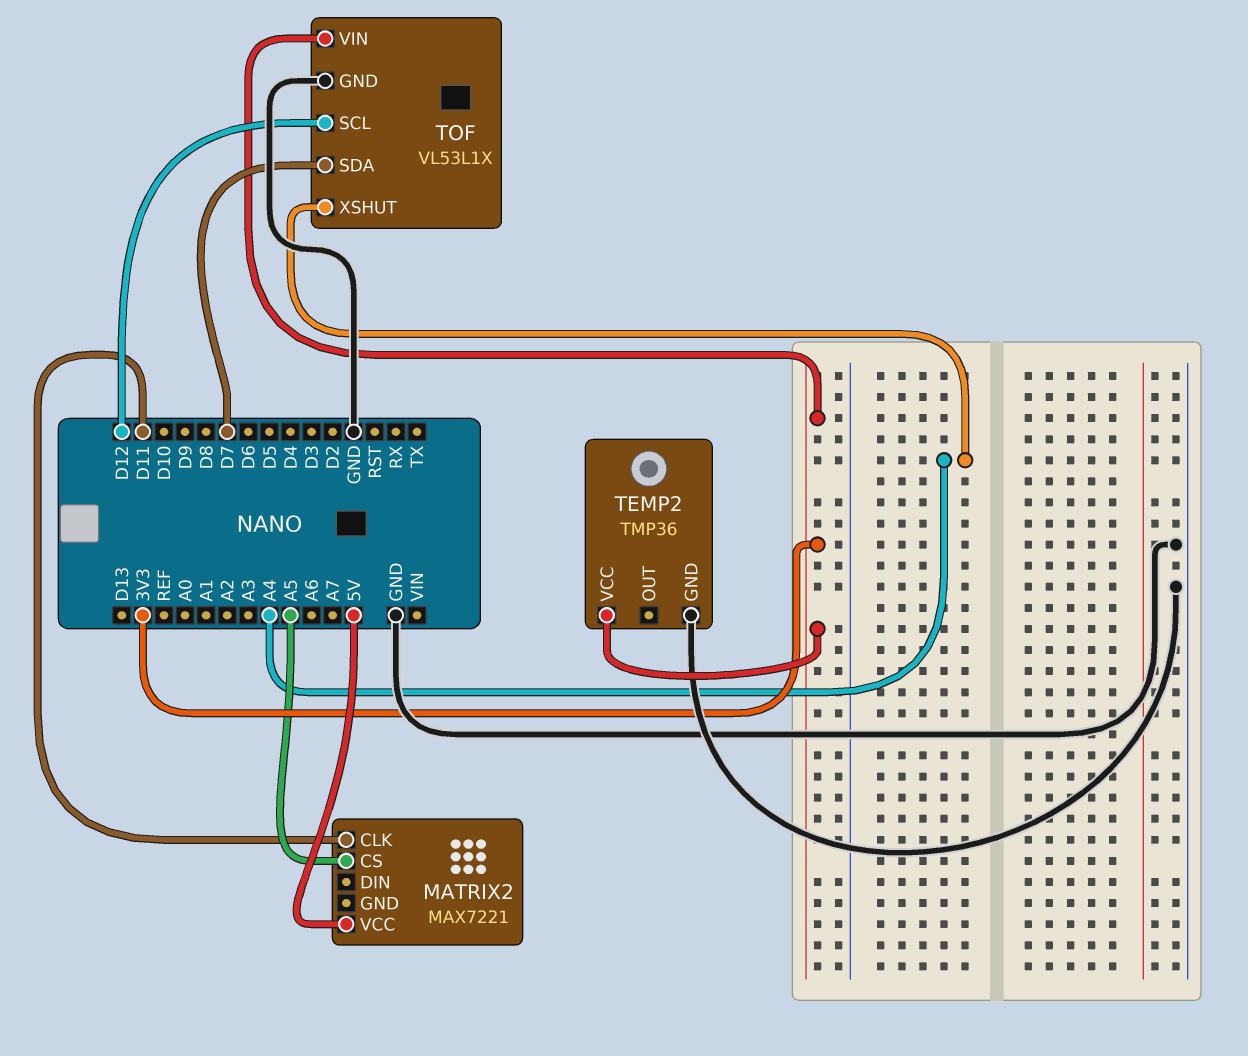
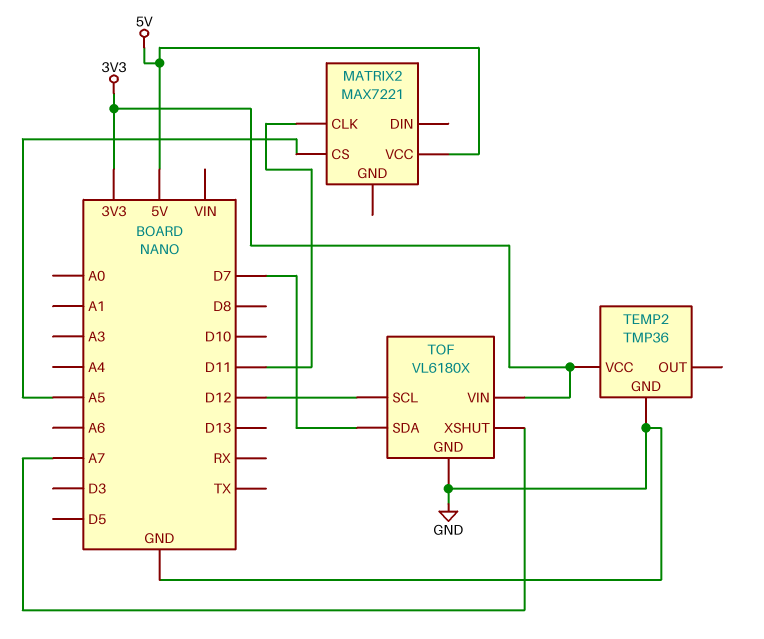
TOF: VL53L1X -> VL6180X
TOF pin XSHUT: A4 -> A7

